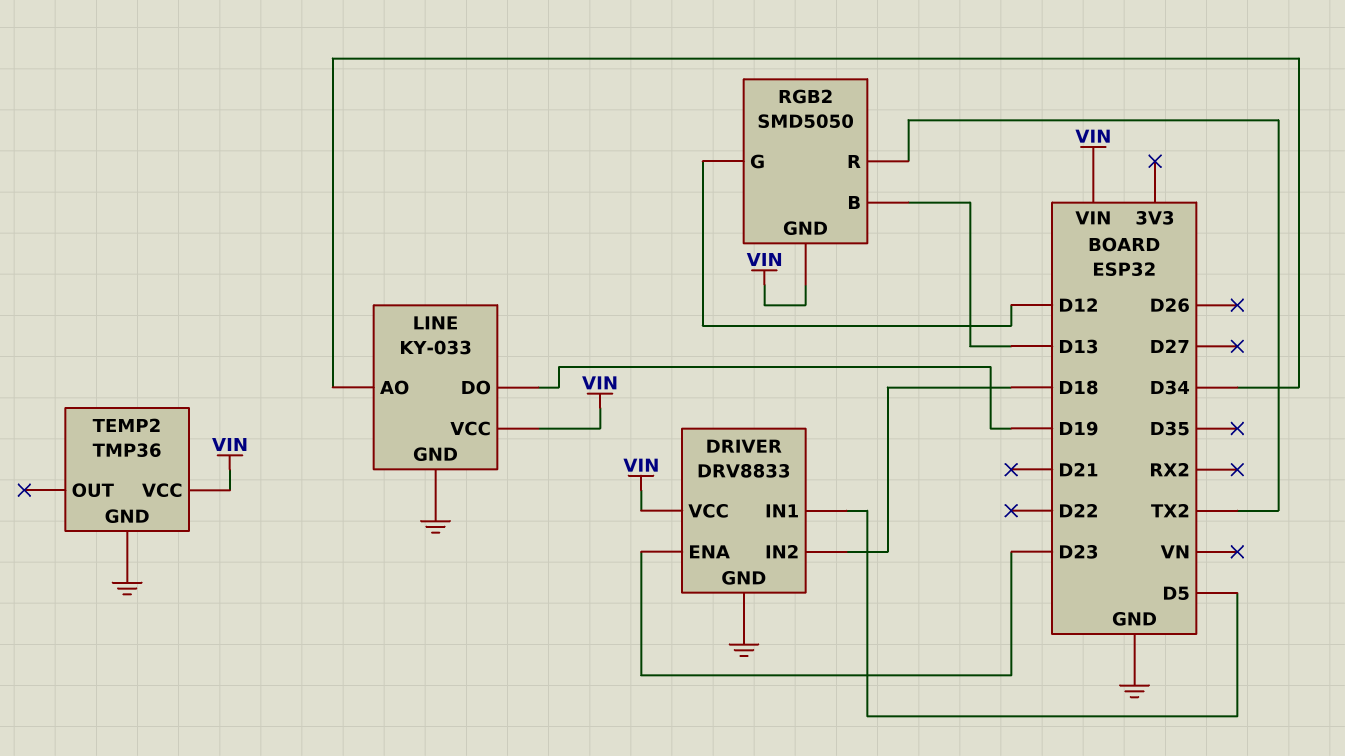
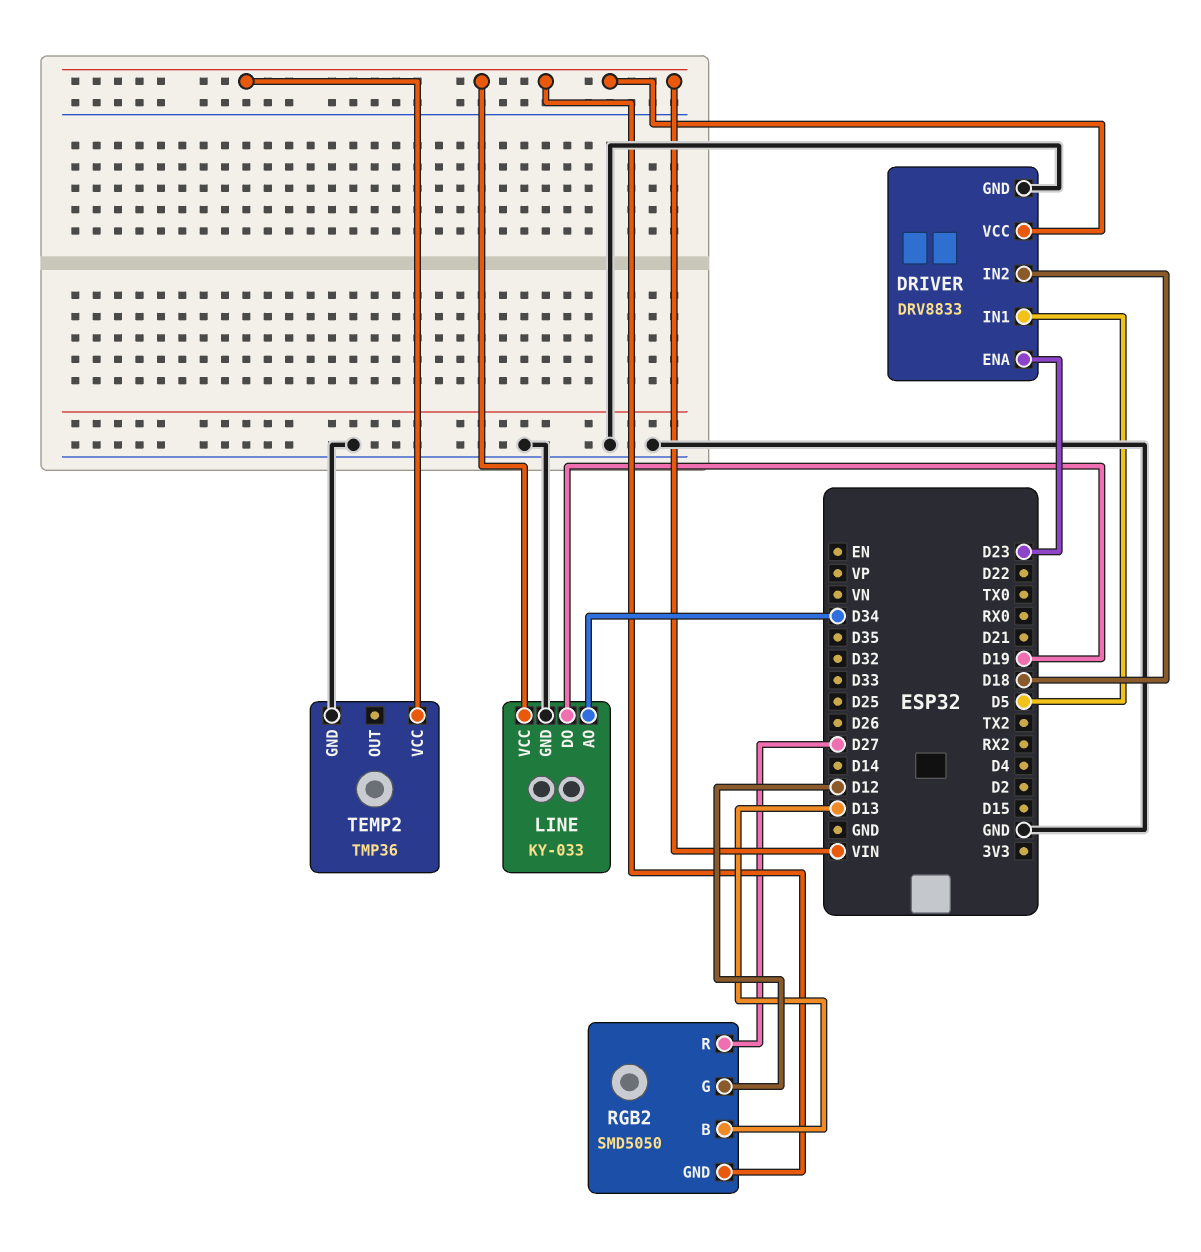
RGB2 pin R: TX2 -> D27

